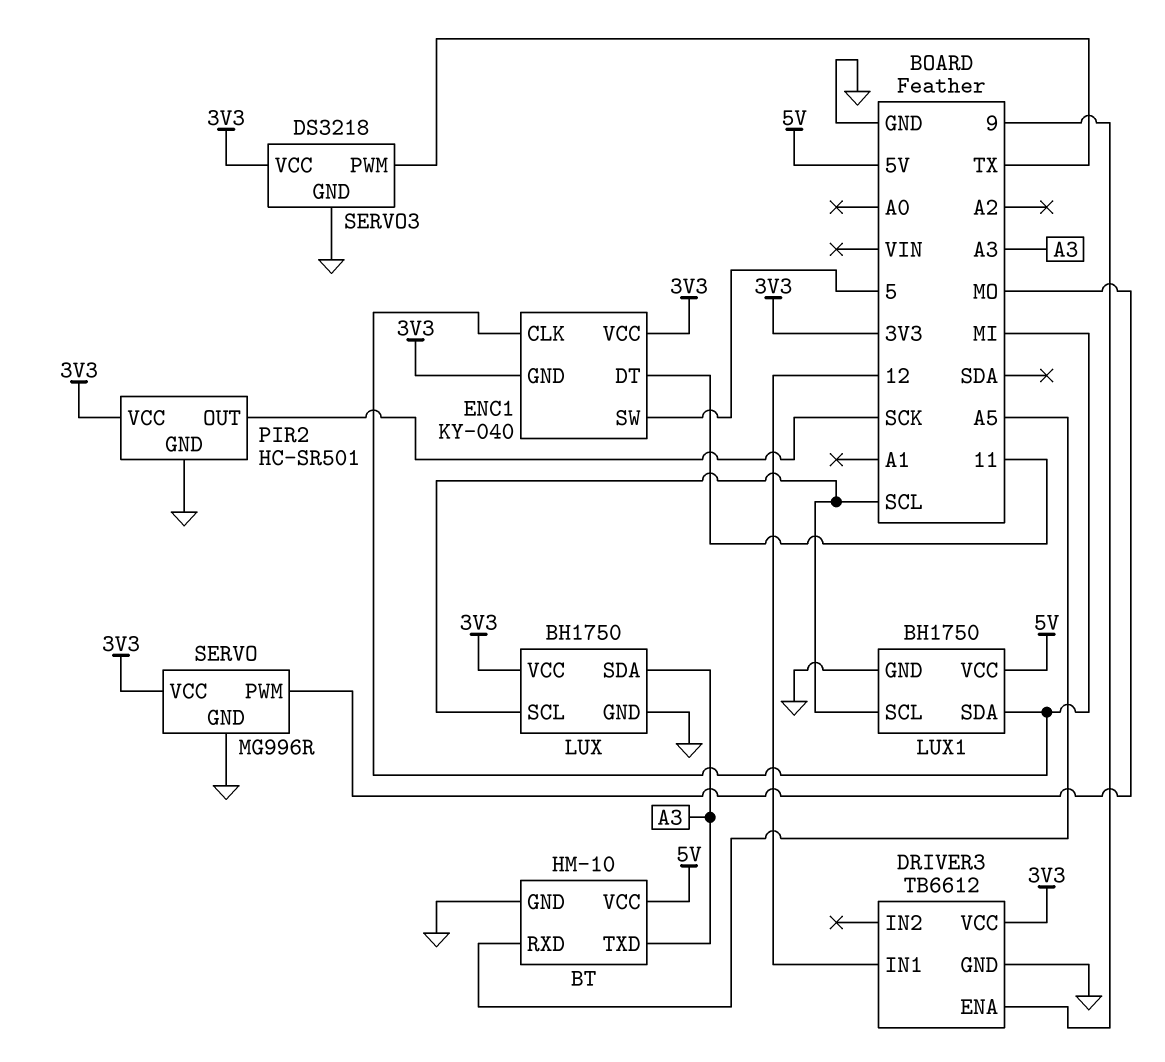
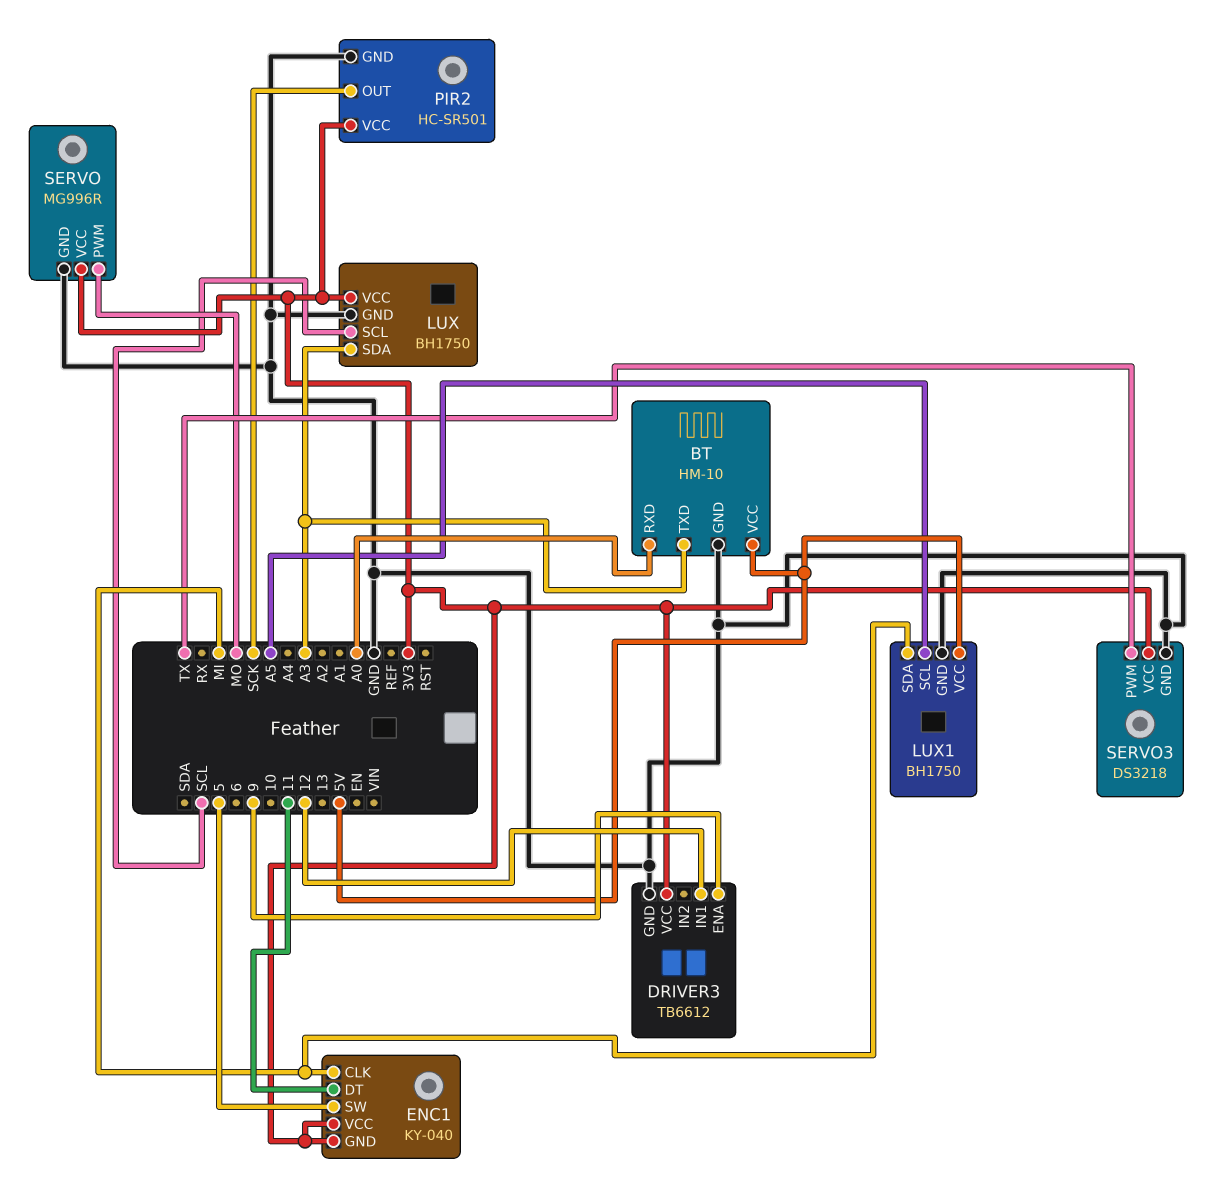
BT pin RXD: A5 -> A0
LUX1 pin SCL: SCL -> A5

